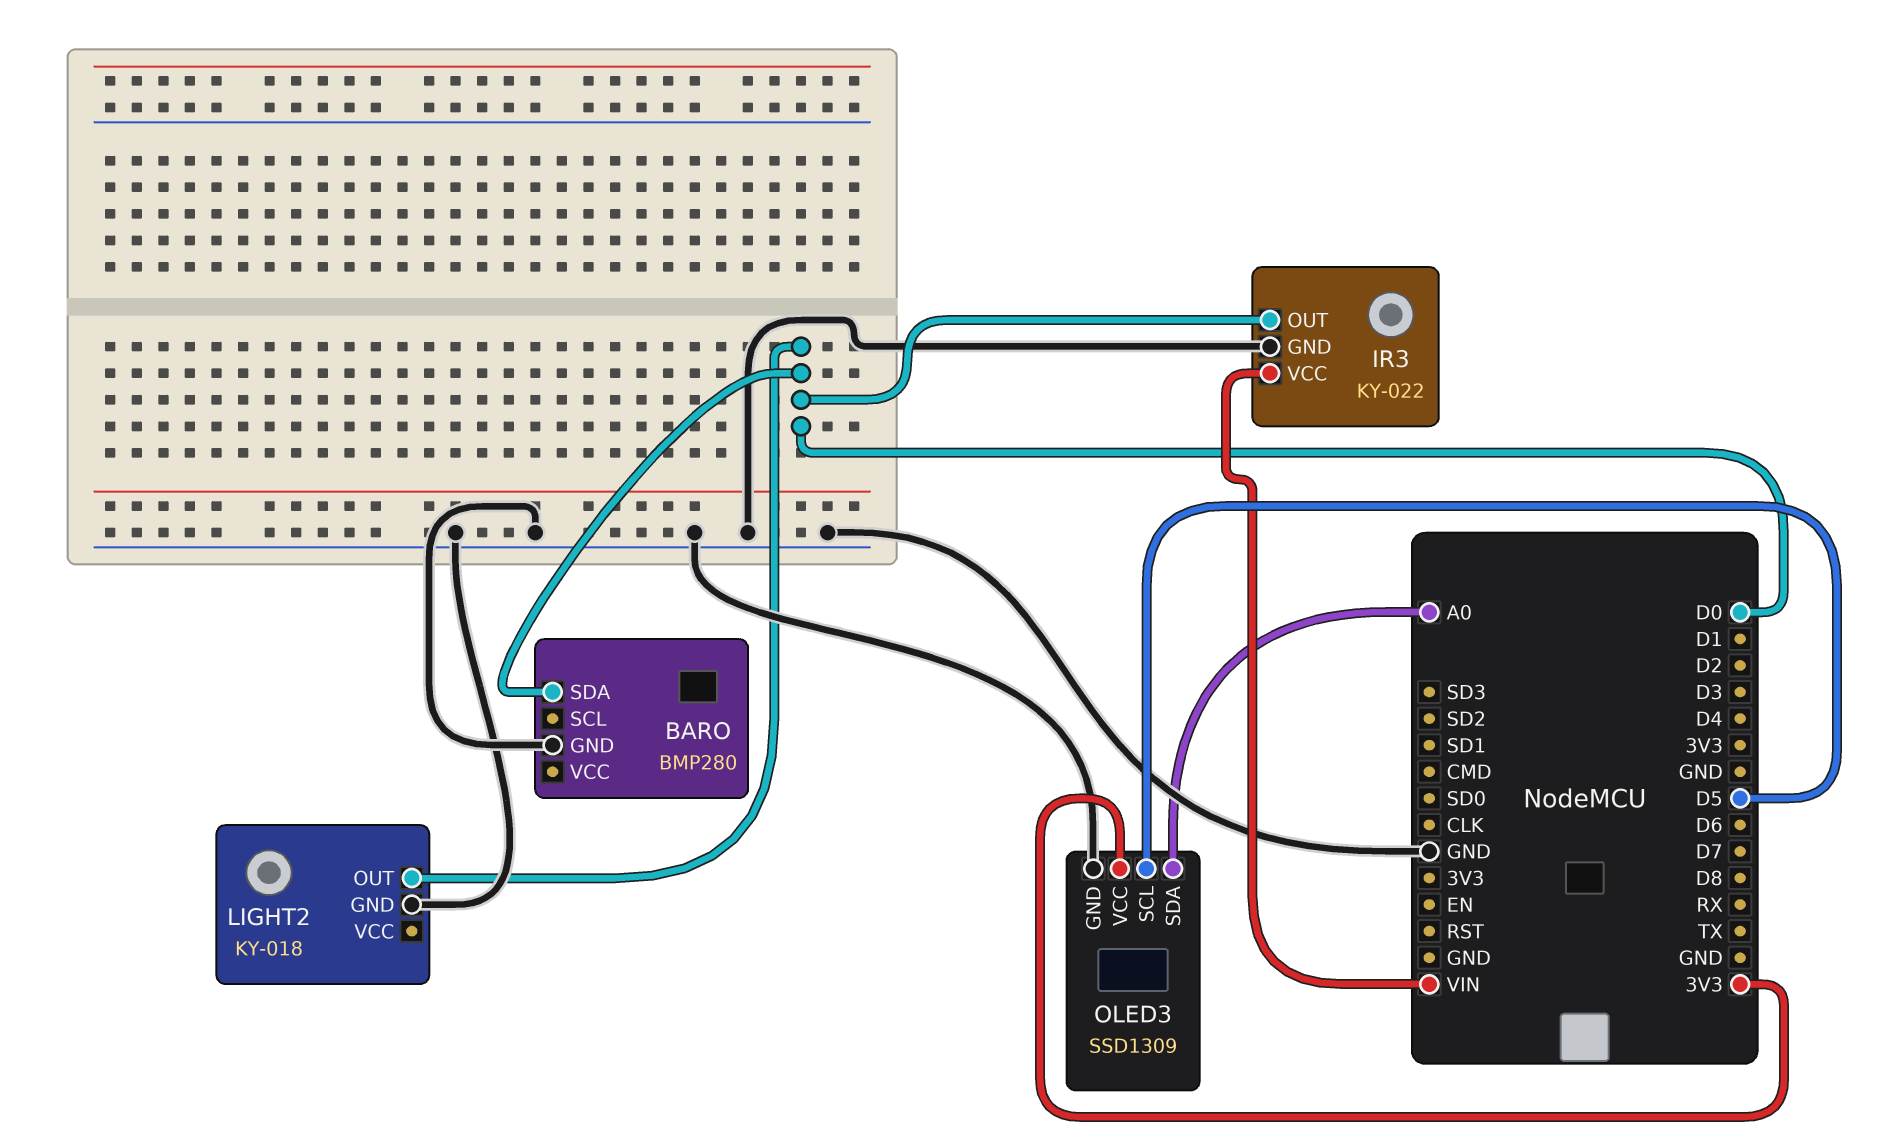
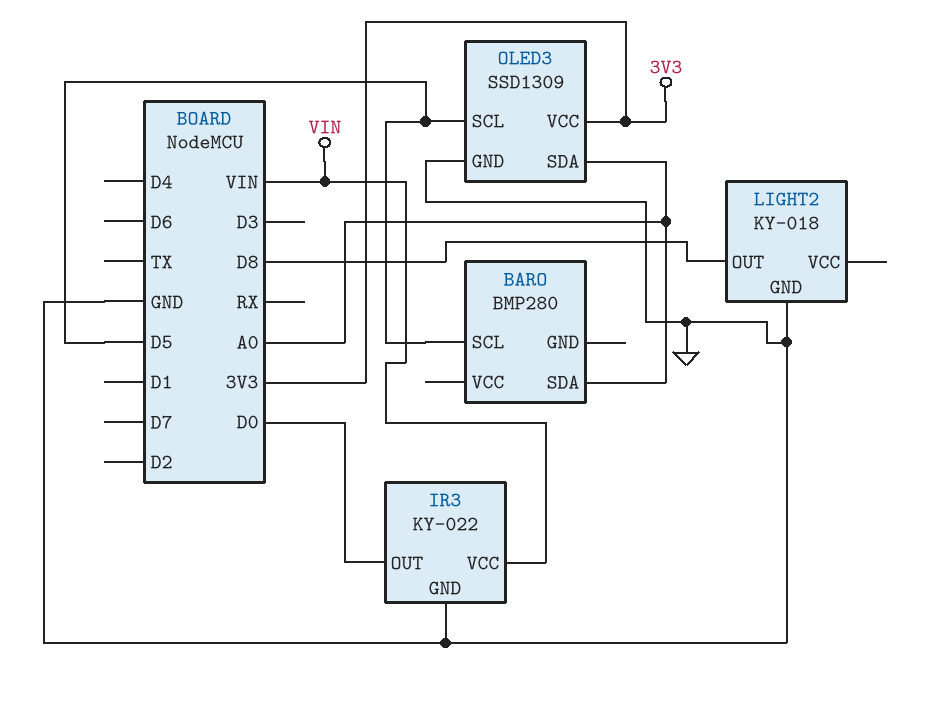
BARO pin GND: GND -> none
BARO pin SCL: none -> D5
BARO pin SDA: D0 -> A0
LIGHT2 pin OUT: D0 -> D8

